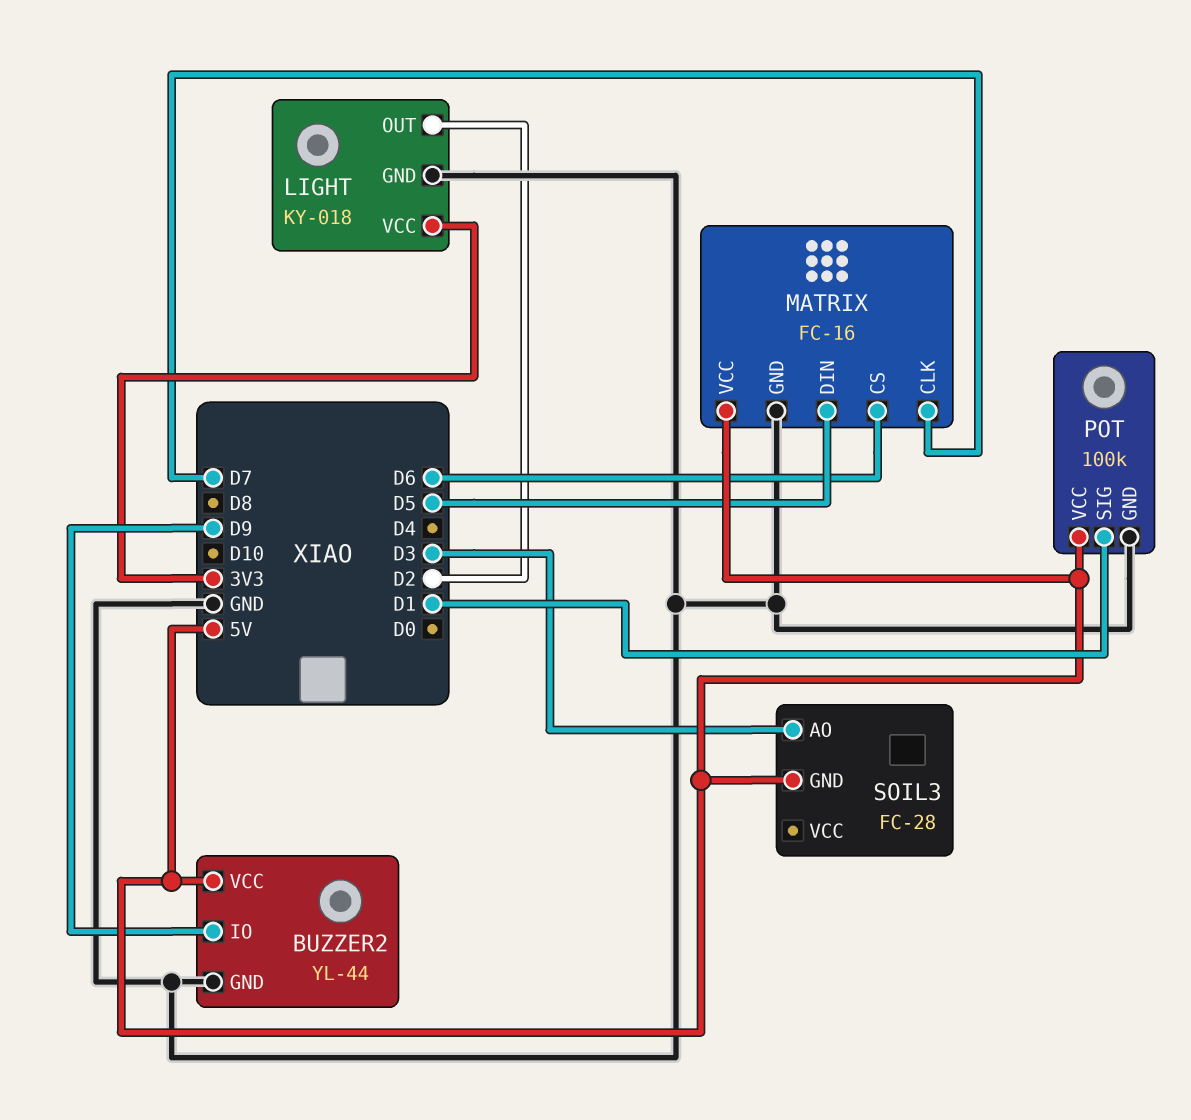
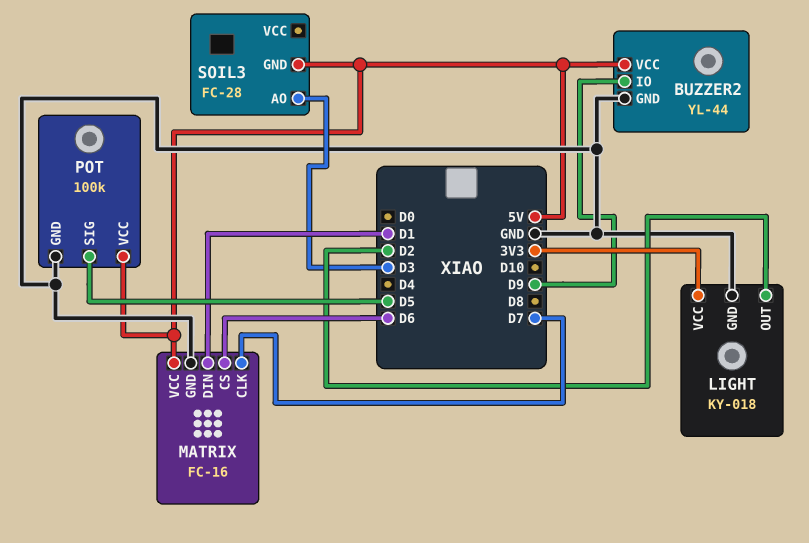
MATRIX pin DIN: D5 -> D1
POT pin SIG: D1 -> D5

